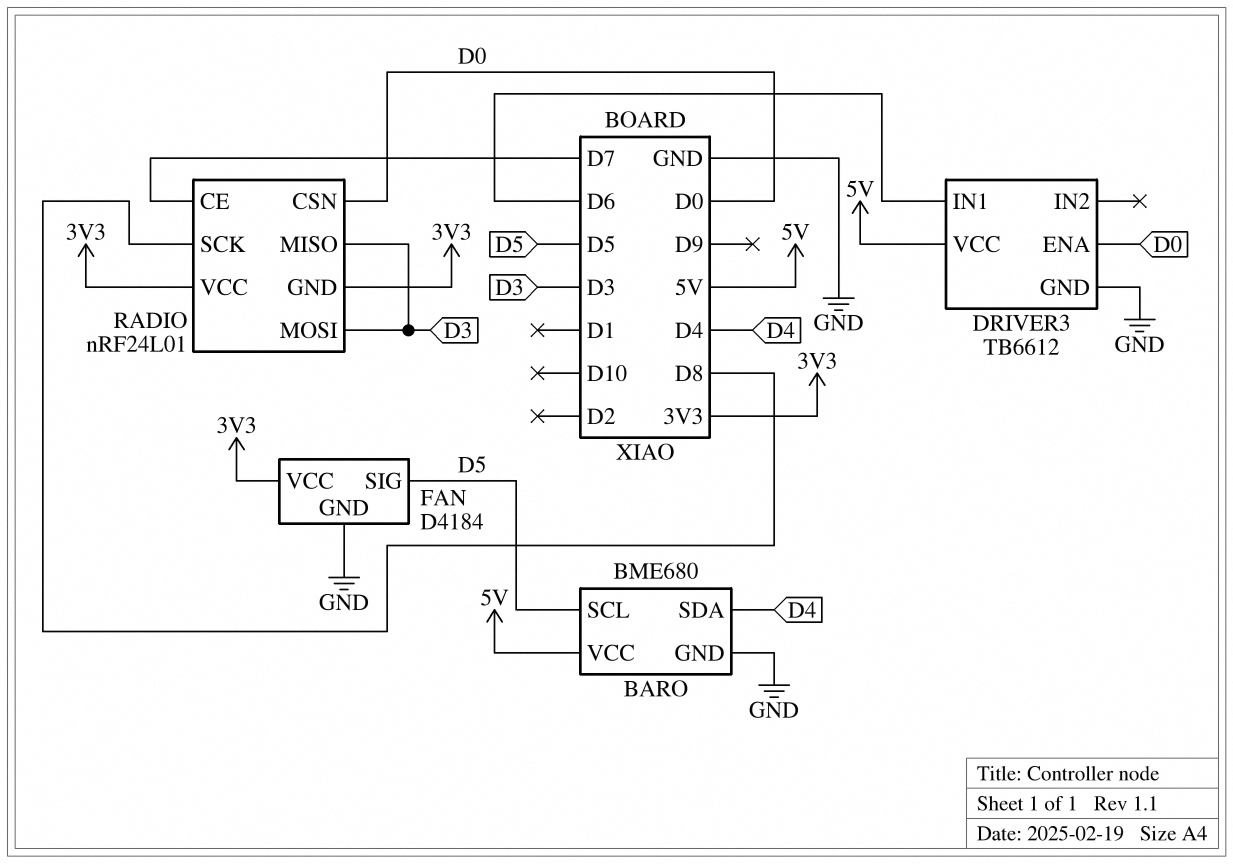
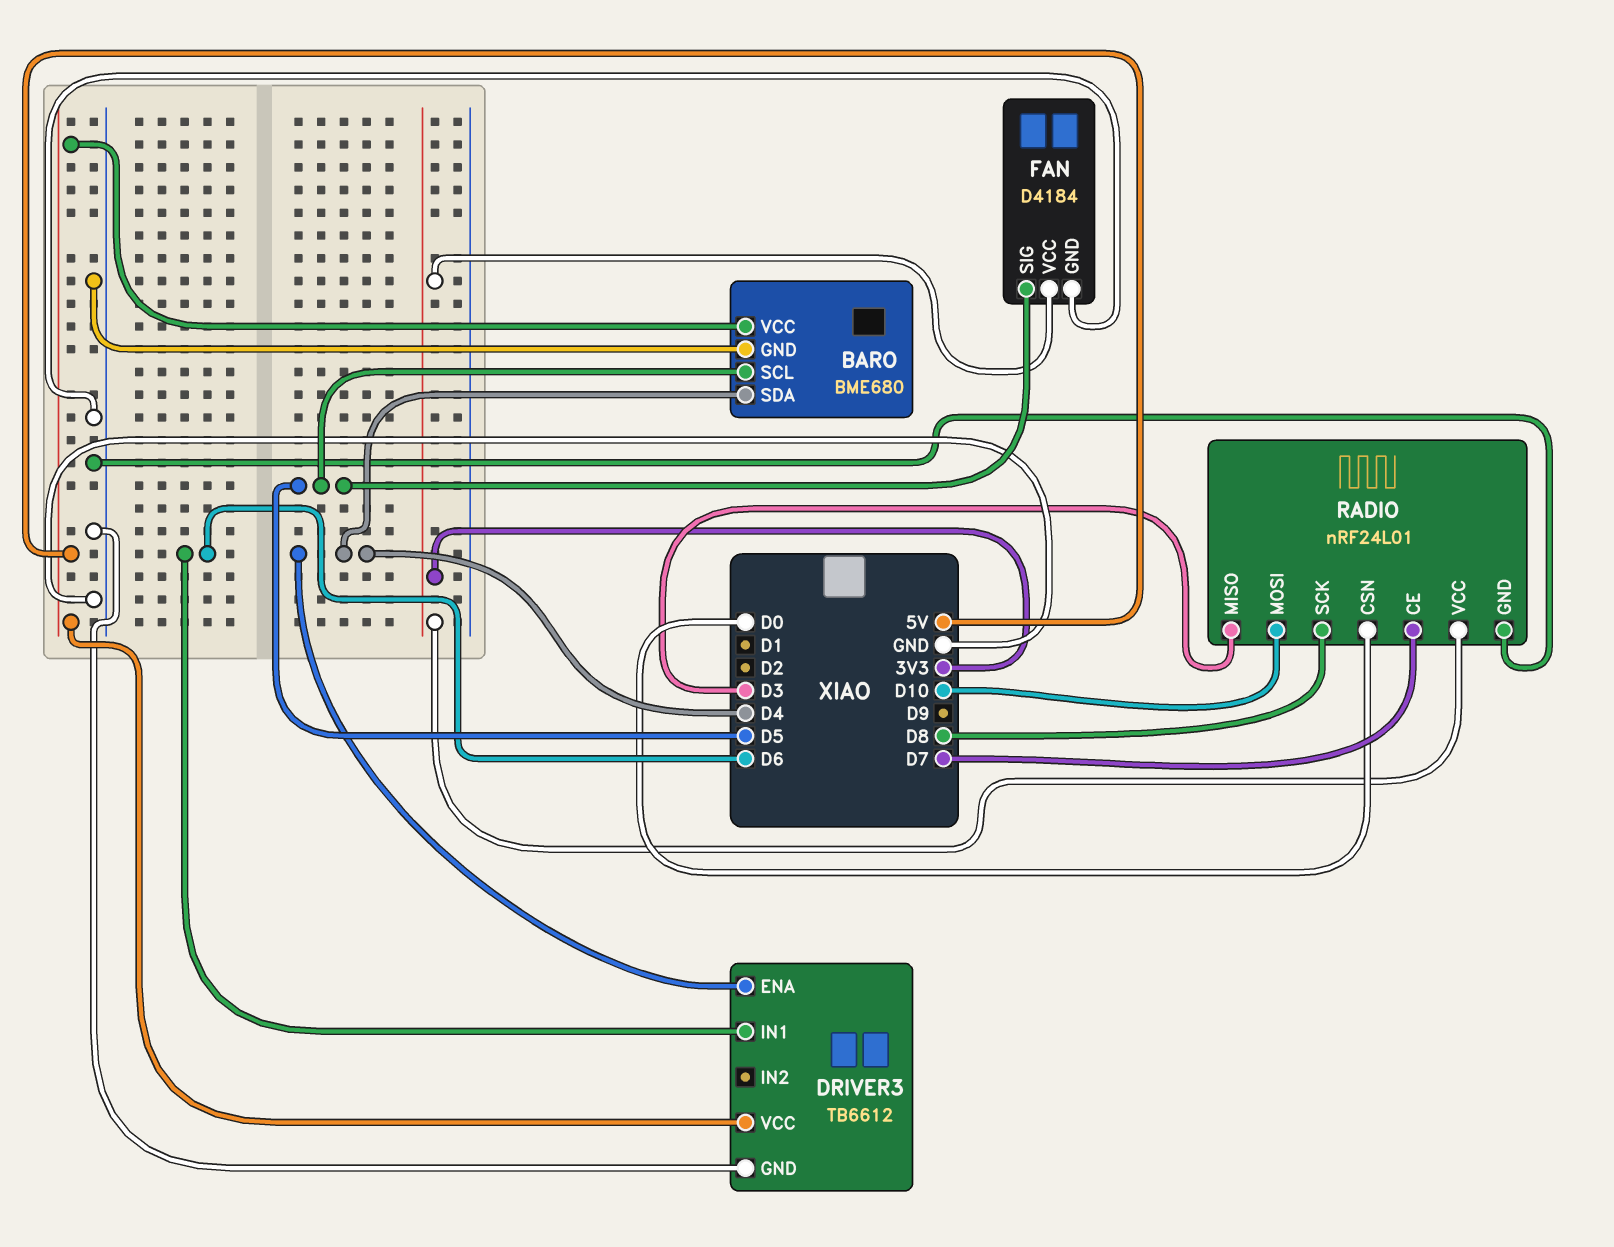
DRIVER3 pin ENA: D0 -> D4
RADIO pin GND: 3V3 -> GND
RADIO pin MOSI: D3 -> D10

